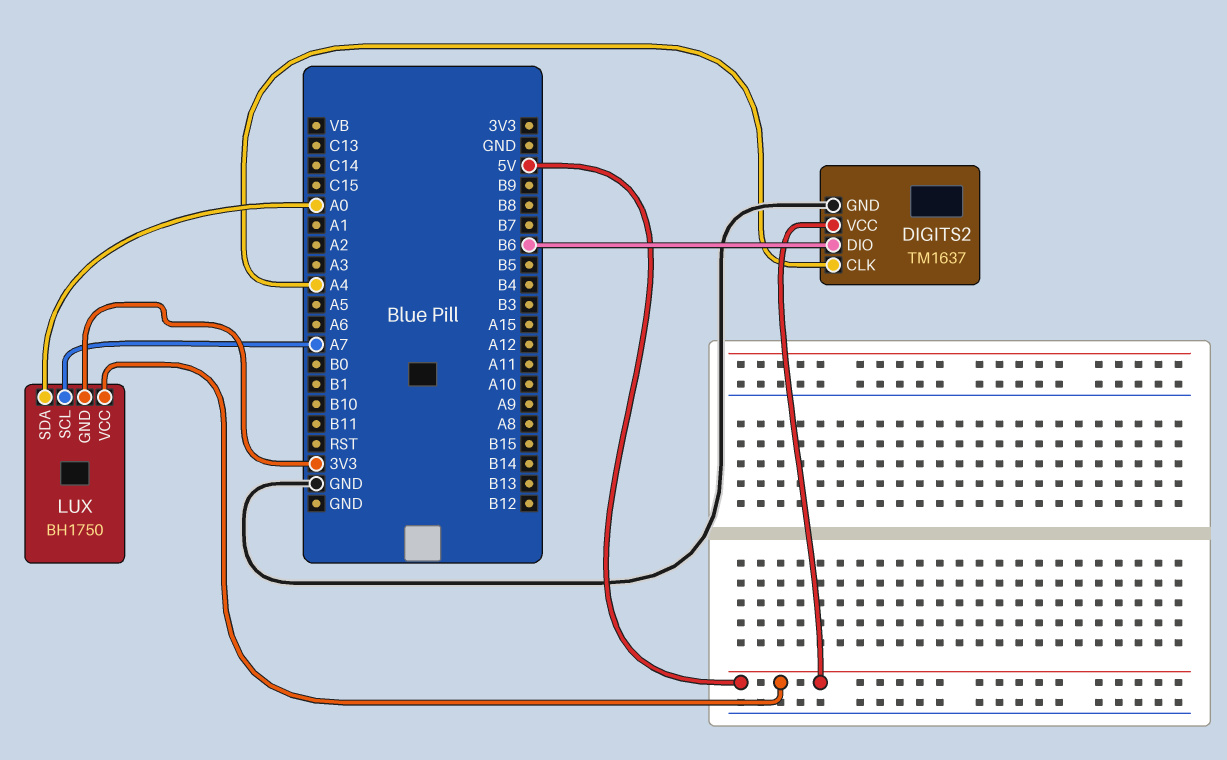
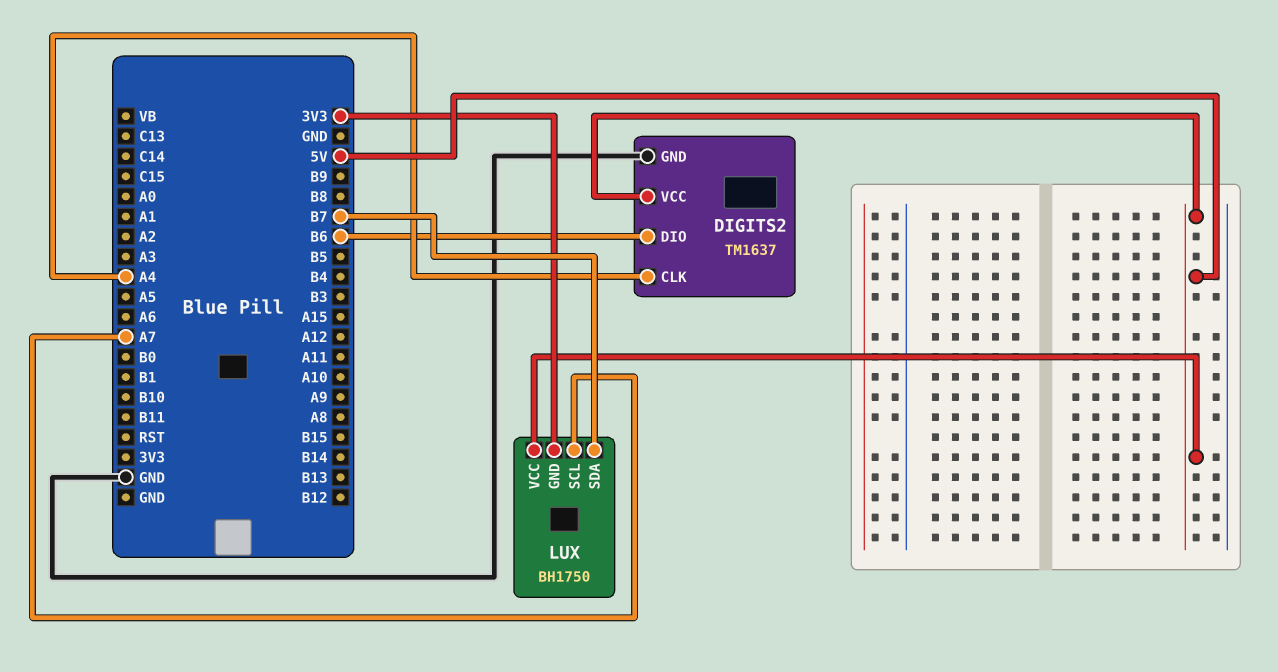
LUX pin SDA: A0 -> B7

